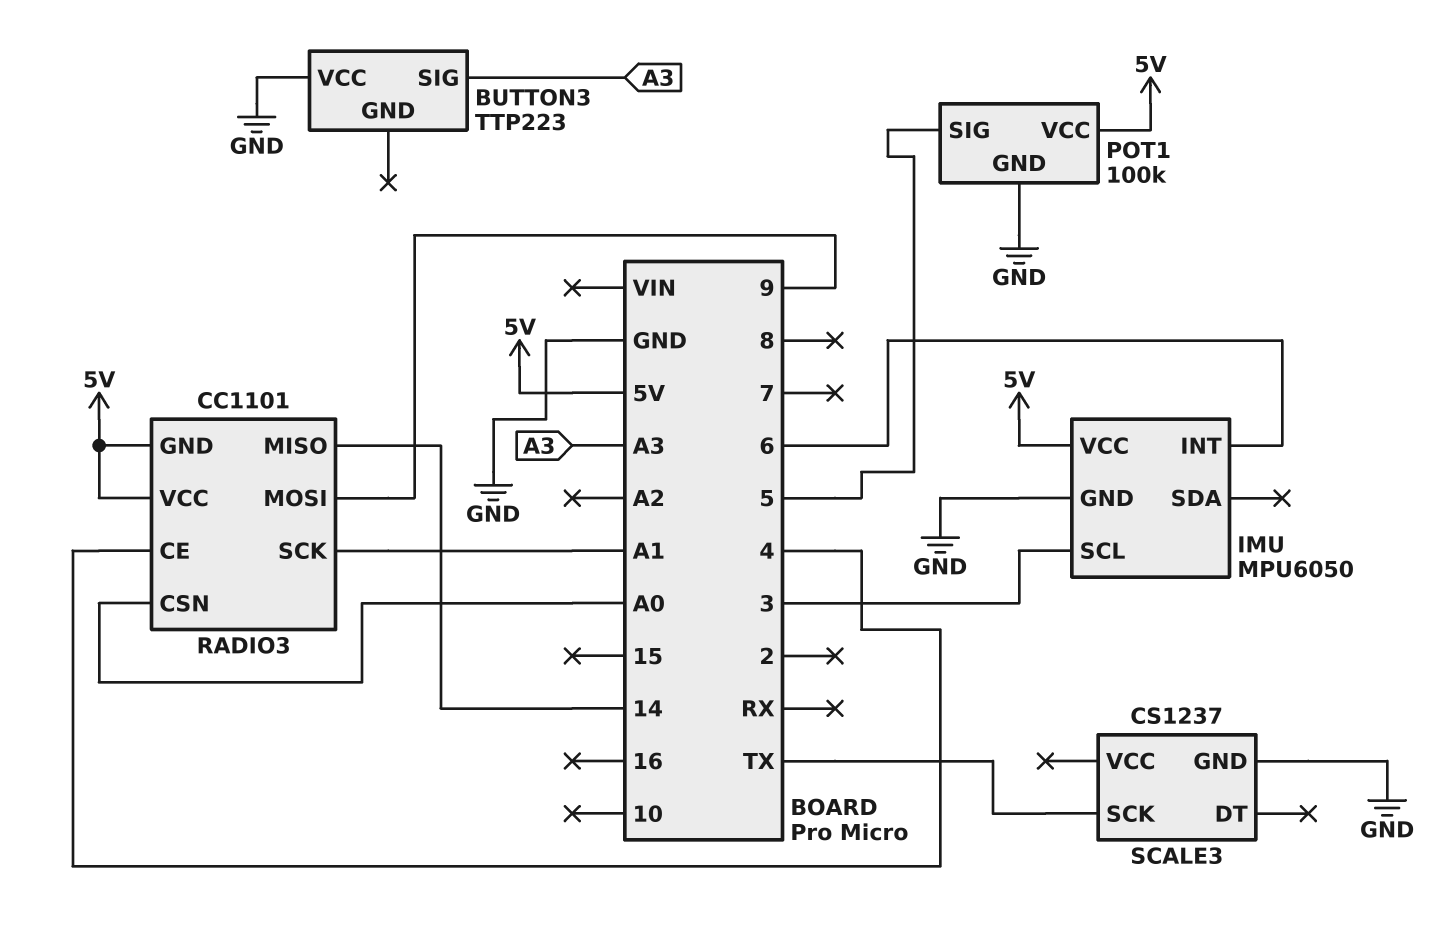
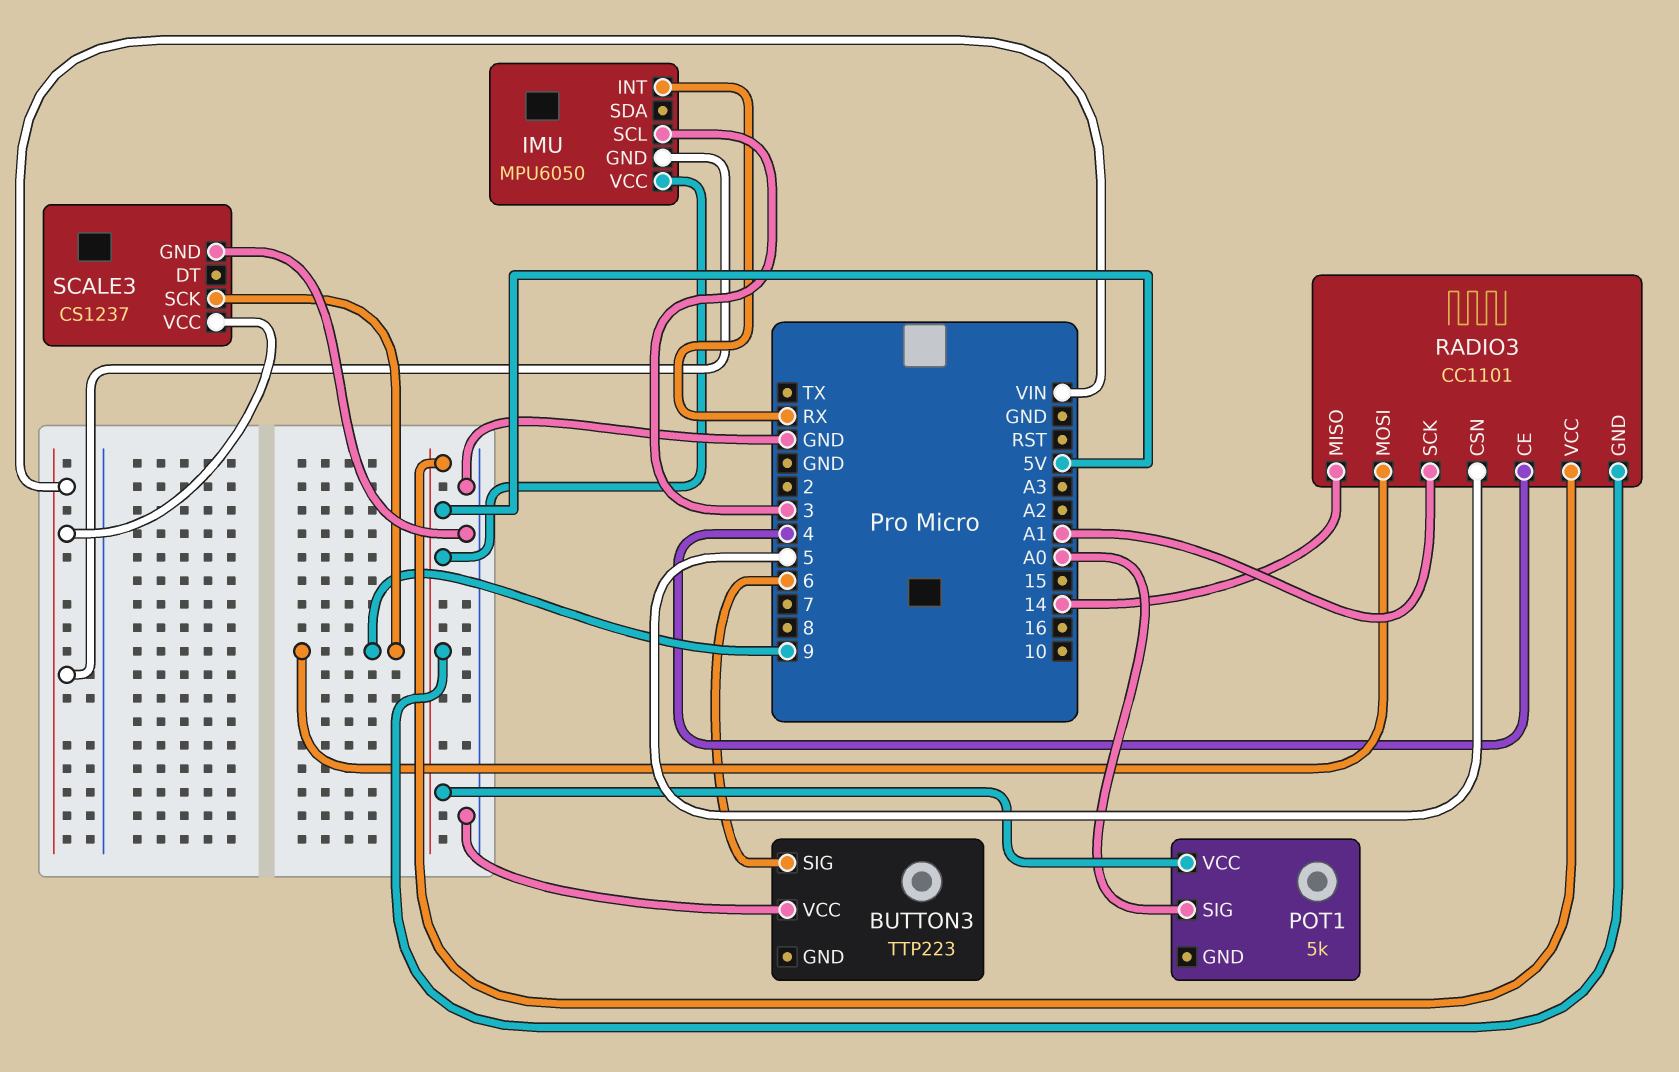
BUTTON3 pin SIG: A3 -> 6
IMU pin GND: GND -> VIN
IMU pin INT: 6 -> RX
POT1: 100k -> 5k
POT1 pin GND: GND -> none
POT1 pin SIG: 5 -> A0
RADIO3 pin CSN: A0 -> 5
SCALE3 pin SCK: TX -> 9
SCALE3 pin VCC: none -> VIN

